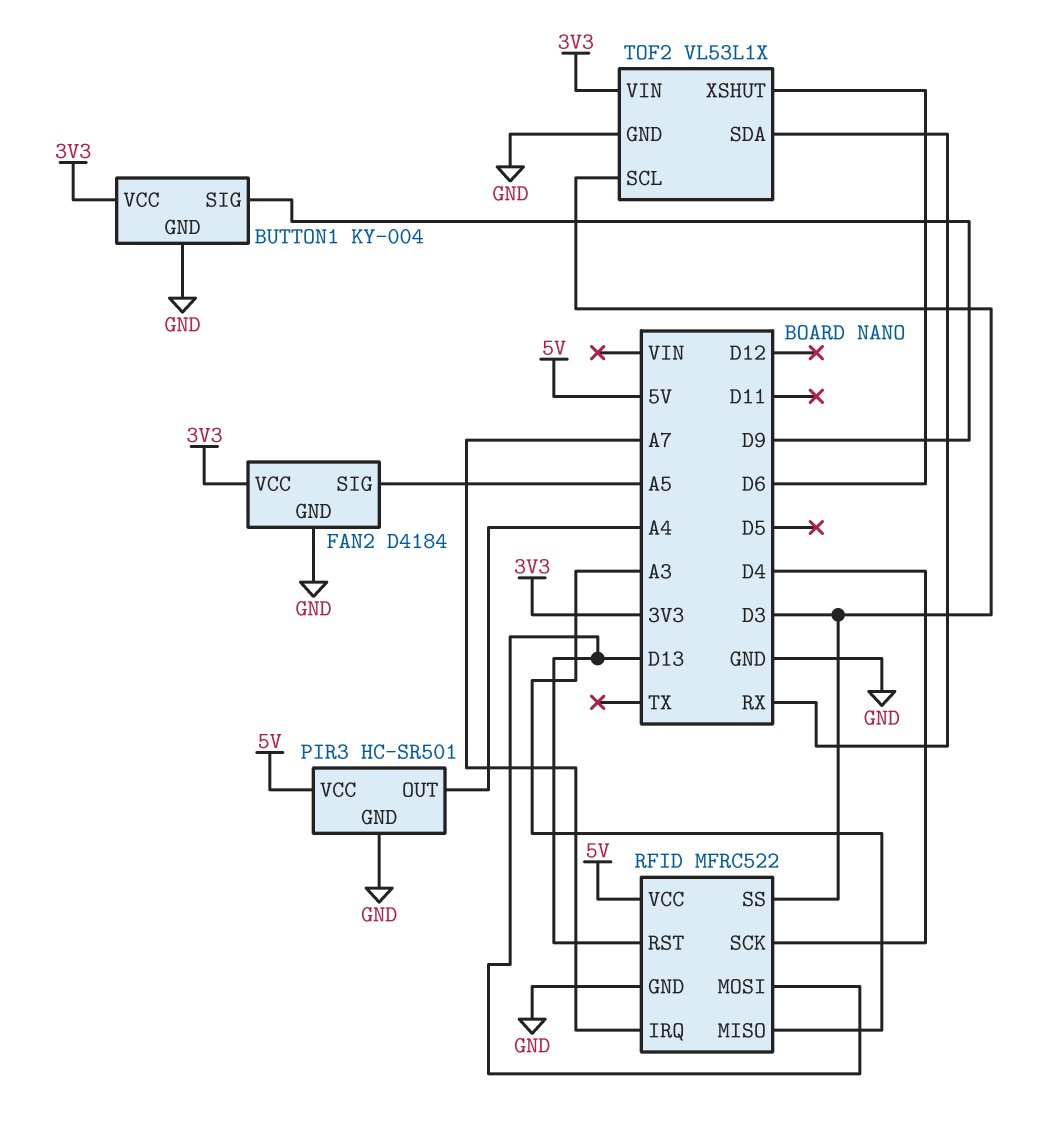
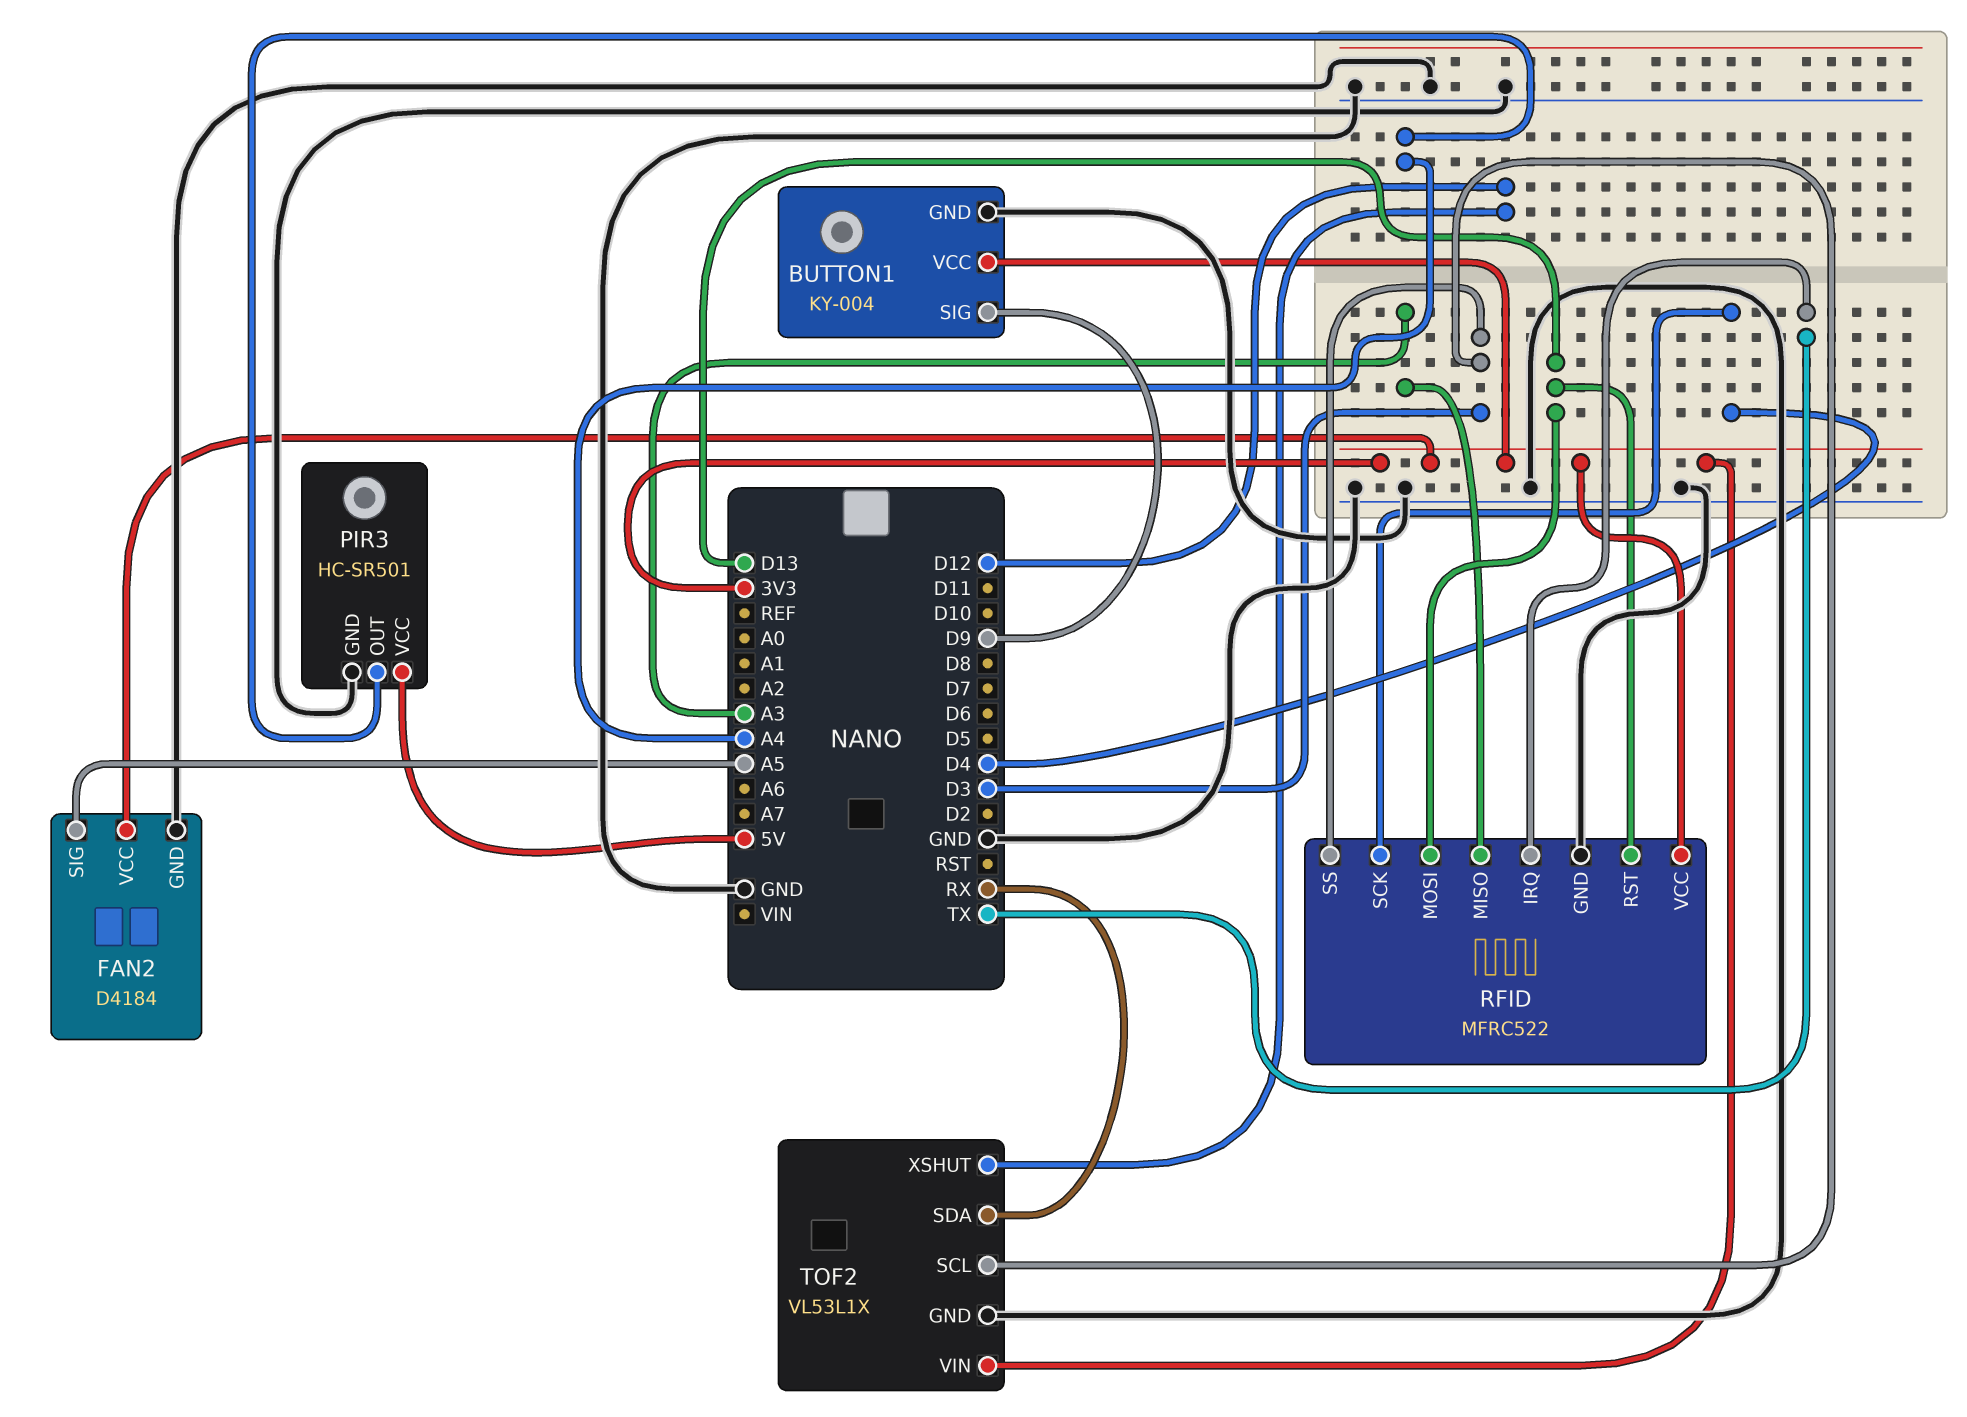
RFID pin IRQ: A7 -> TX
RFID pin VCC: 5V -> 3V3
TOF2 pin XSHUT: D6 -> D12

